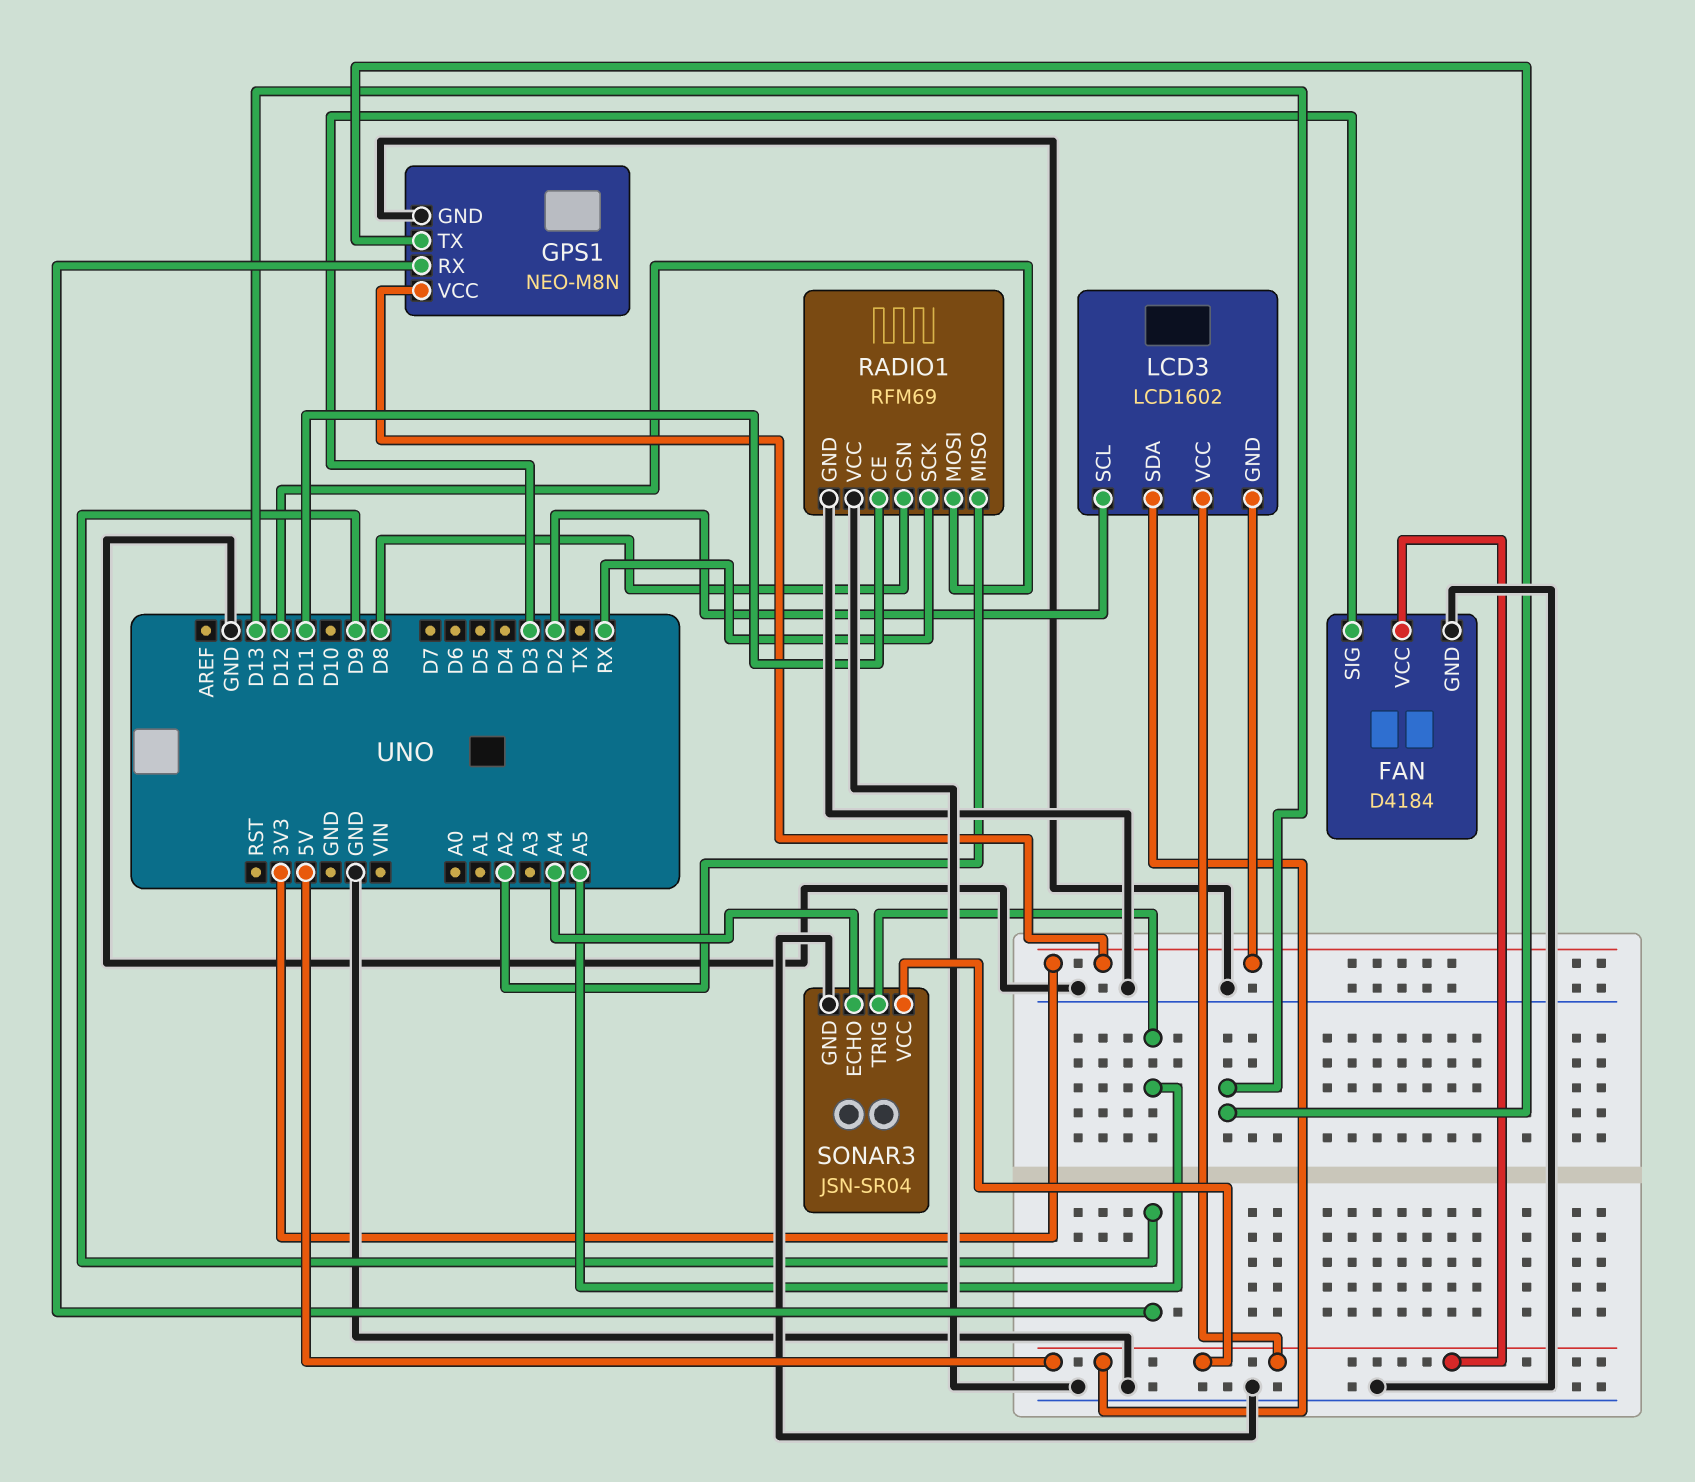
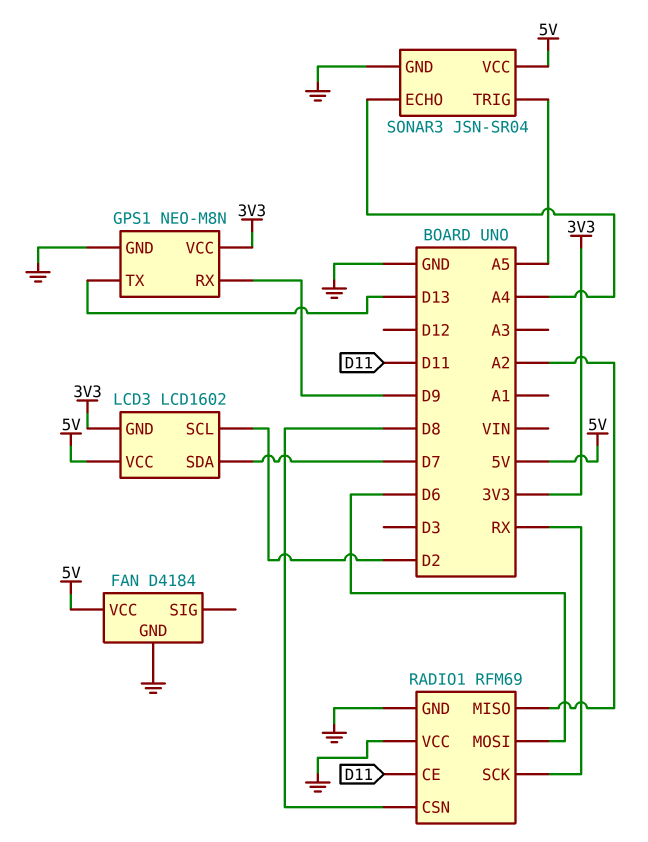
FAN pin SIG: D3 -> none
LCD3 pin SDA: 5V -> D7
RADIO1 pin MOSI: D12 -> D6

